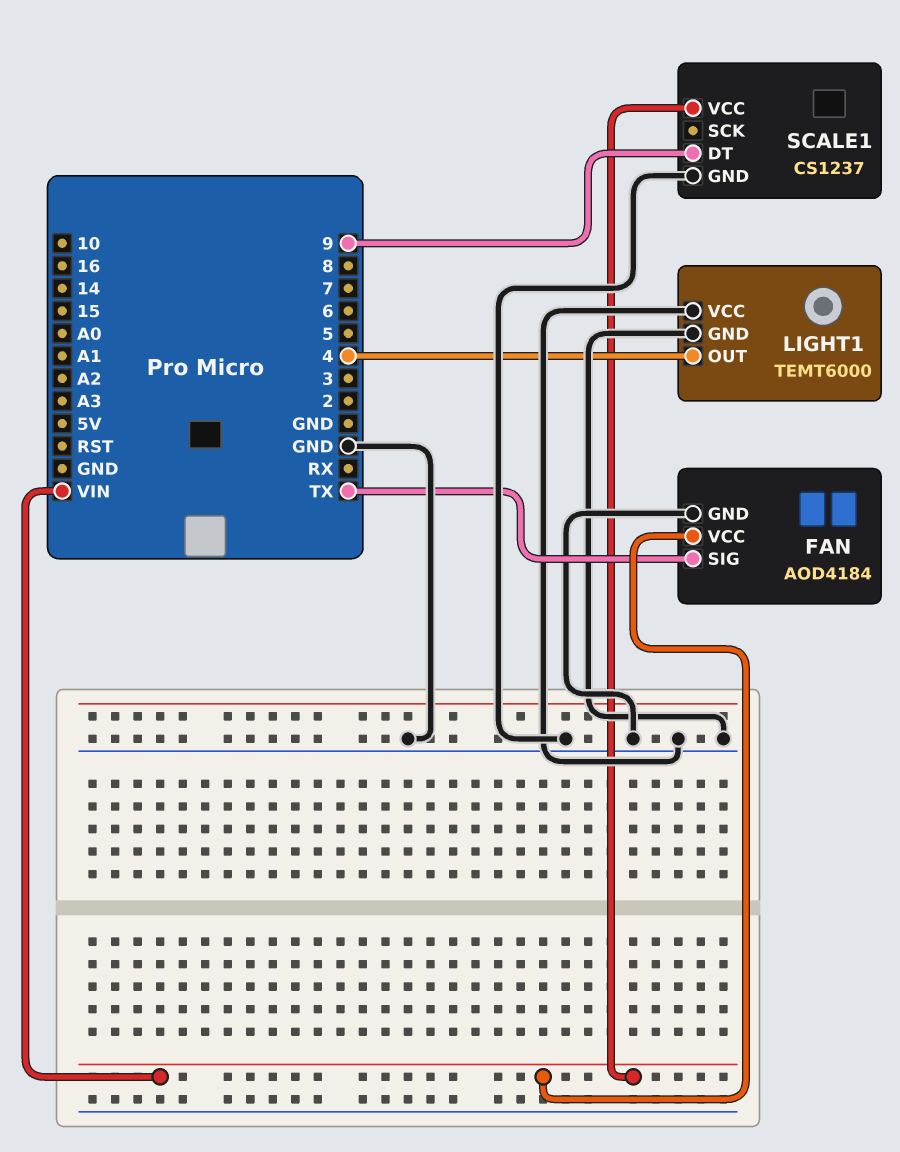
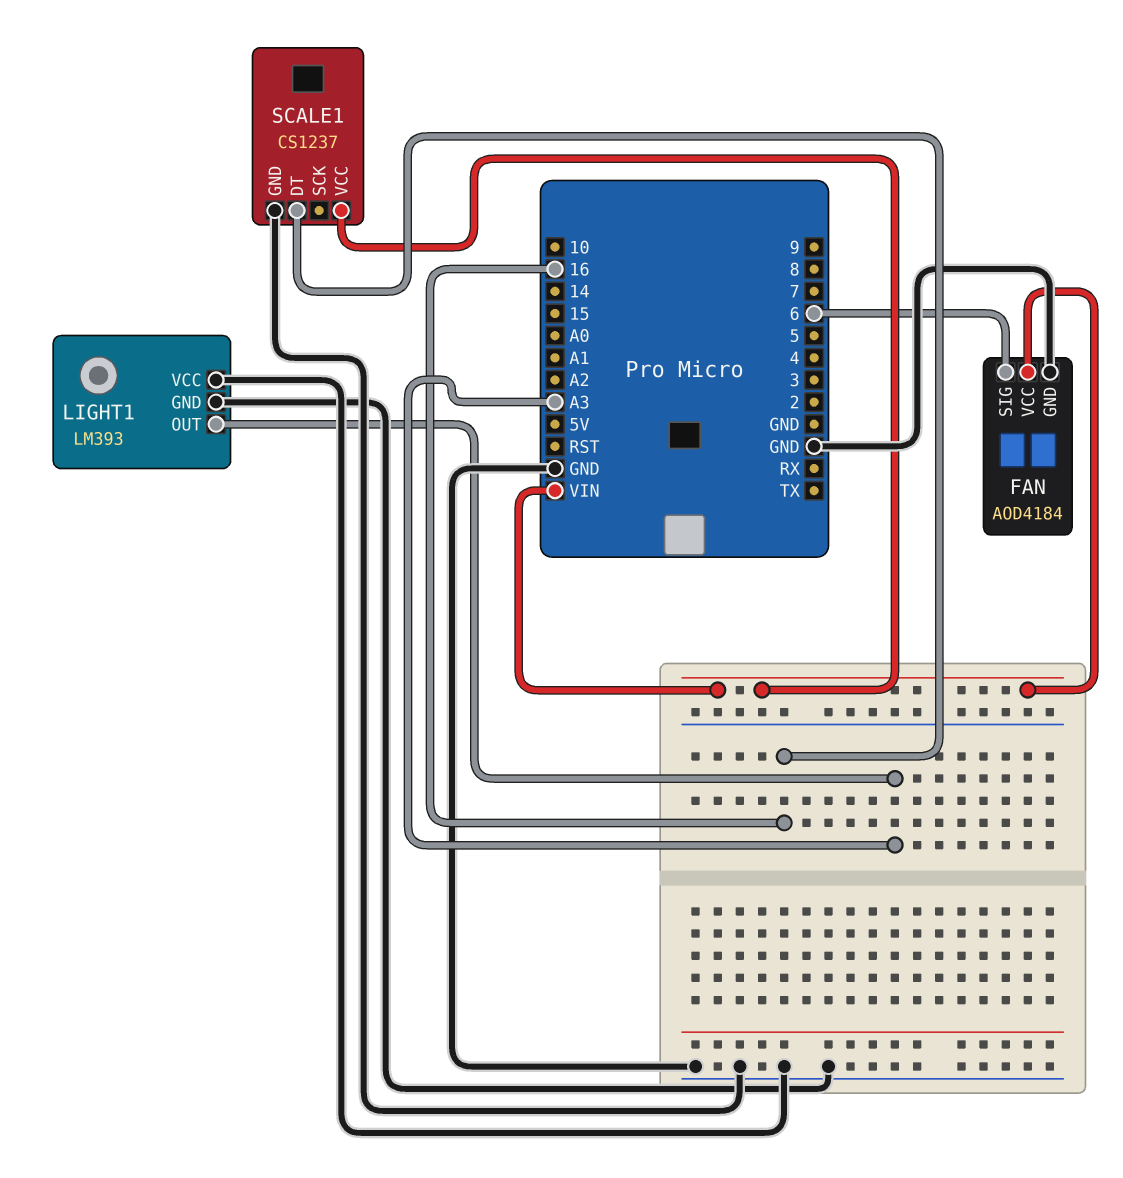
FAN pin SIG: TX -> 6
LIGHT1: TEMT6000 -> LM393
LIGHT1 pin OUT: 4 -> A3
SCALE1 pin DT: 9 -> 16

